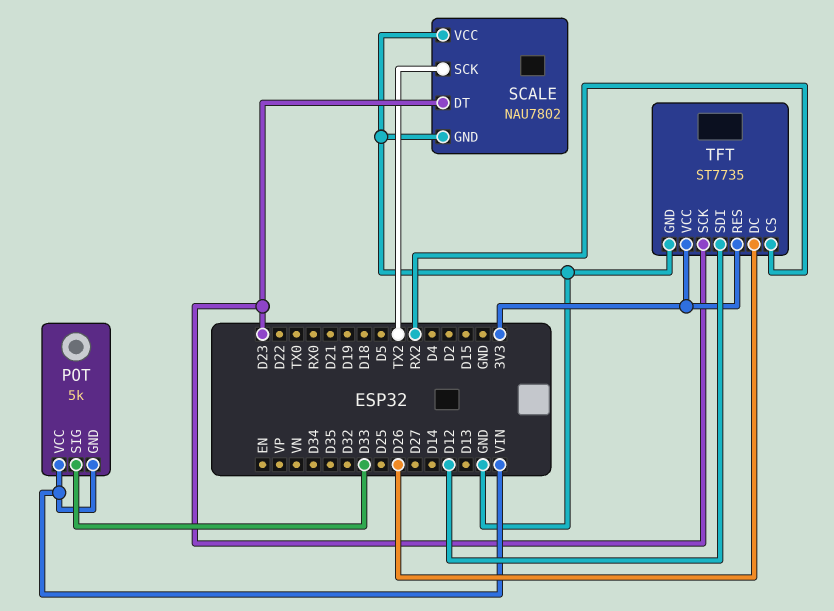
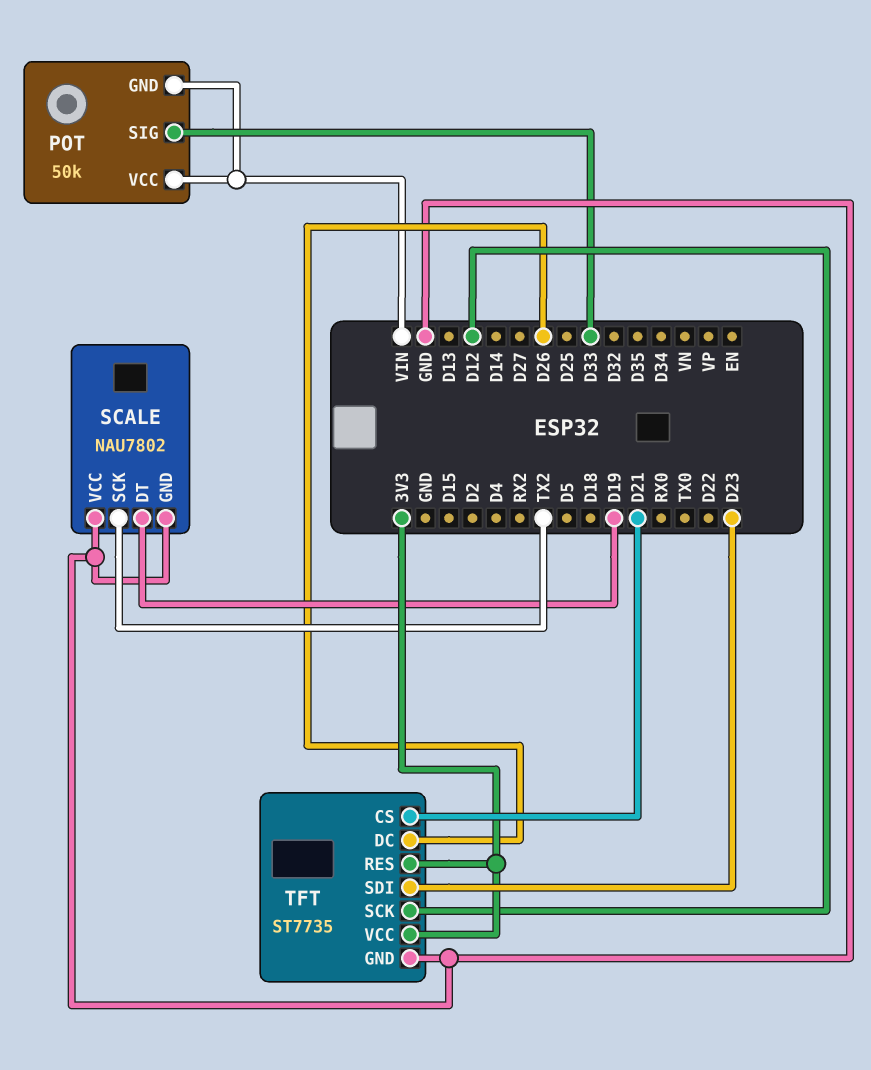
POT: 5k -> 50k
SCALE pin DT: D23 -> D19
TFT pin CS: RX2 -> D21
TFT pin SCK: D23 -> D12
TFT pin SDI: D12 -> D23

